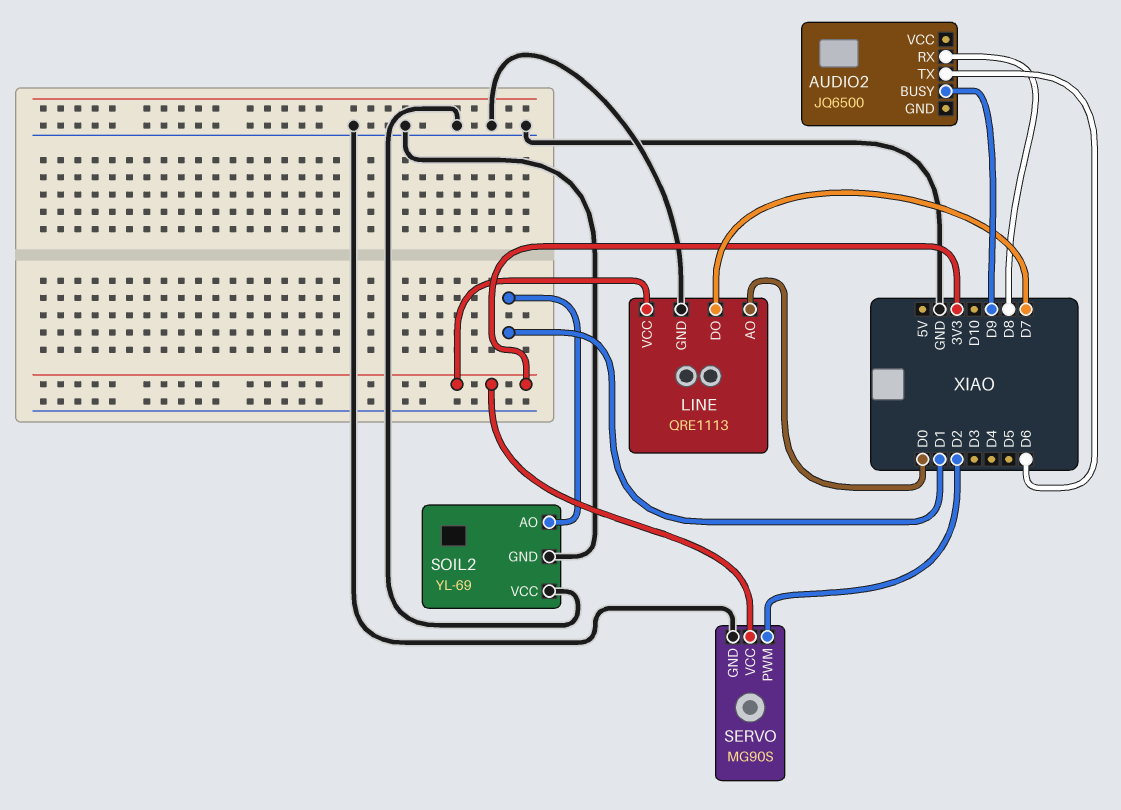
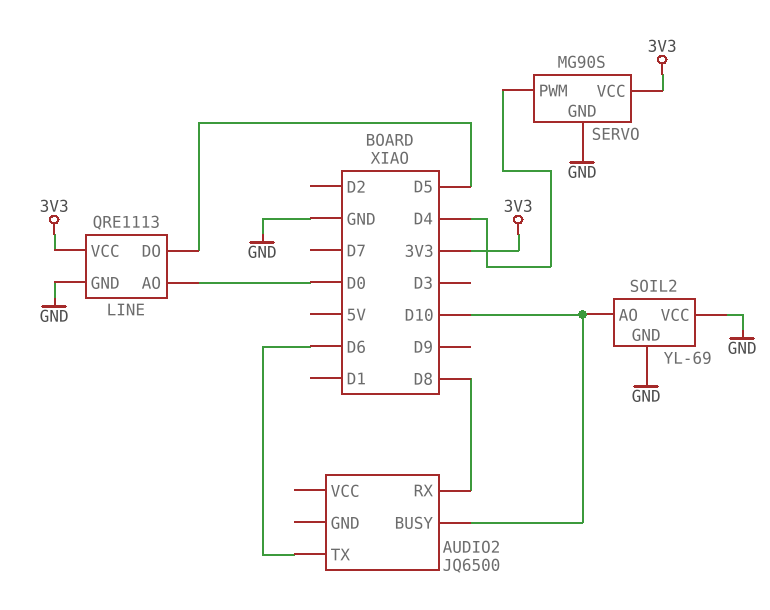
AUDIO2 pin BUSY: D9 -> D10
LINE pin DO: D7 -> D5
SERVO pin PWM: D2 -> D4
SOIL2 pin AO: D1 -> D10

